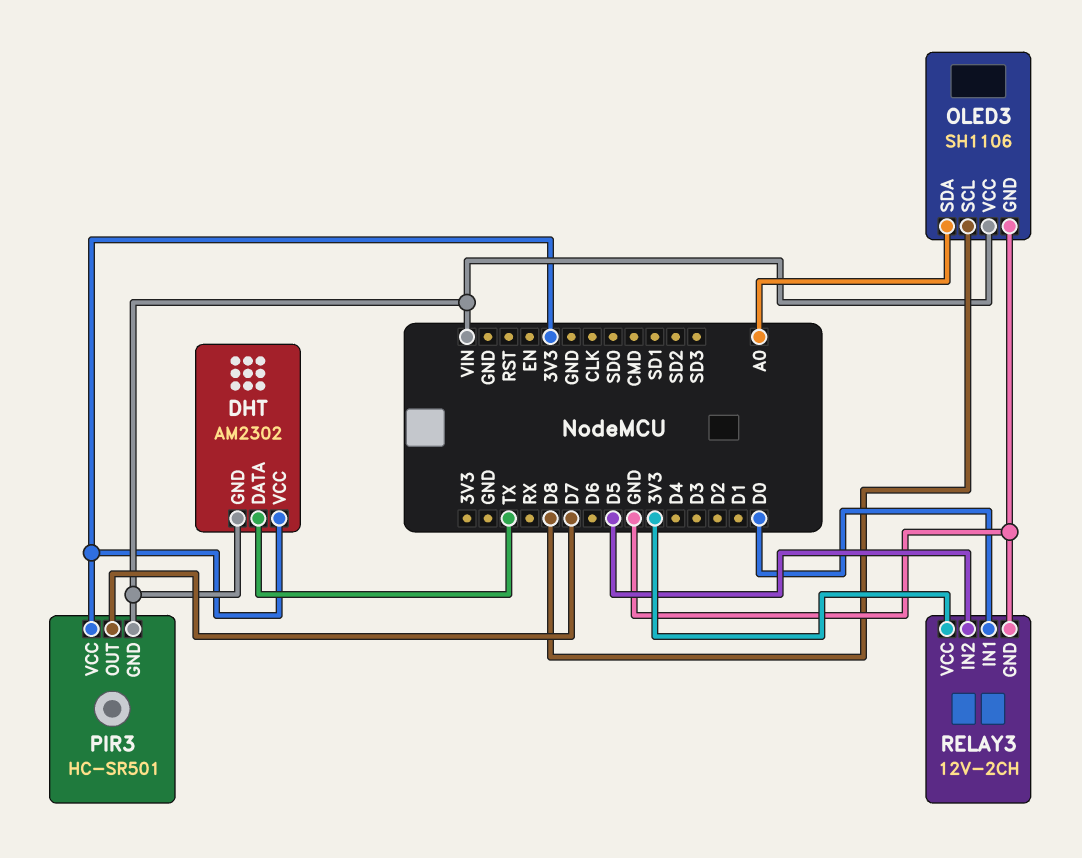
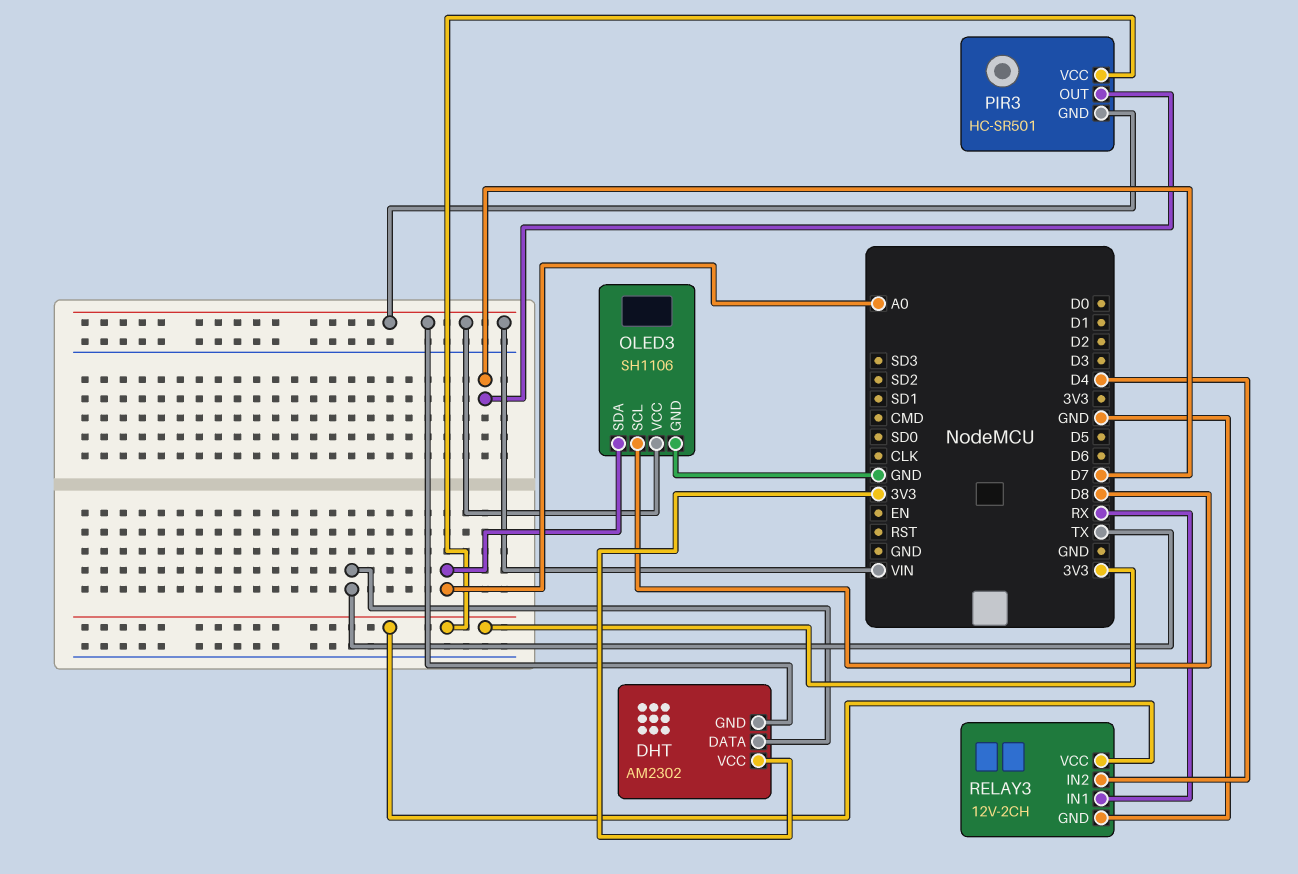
RELAY3 pin IN1: D0 -> RX
RELAY3 pin IN2: D5 -> D4

